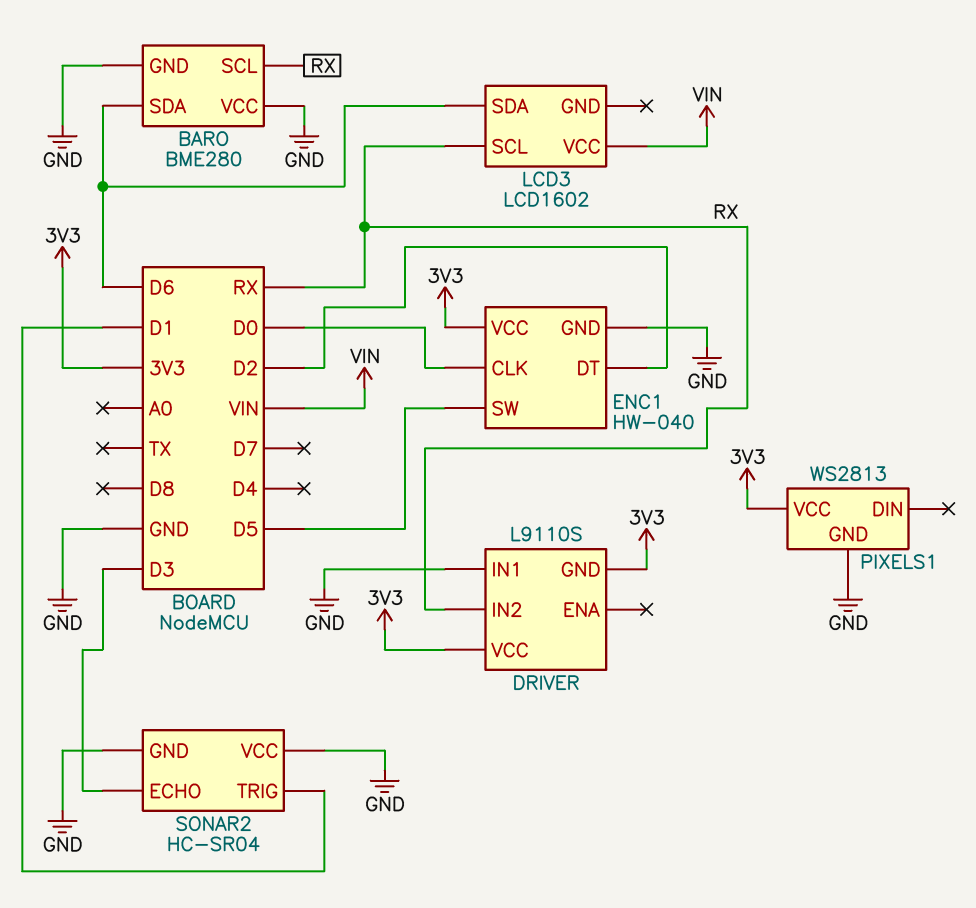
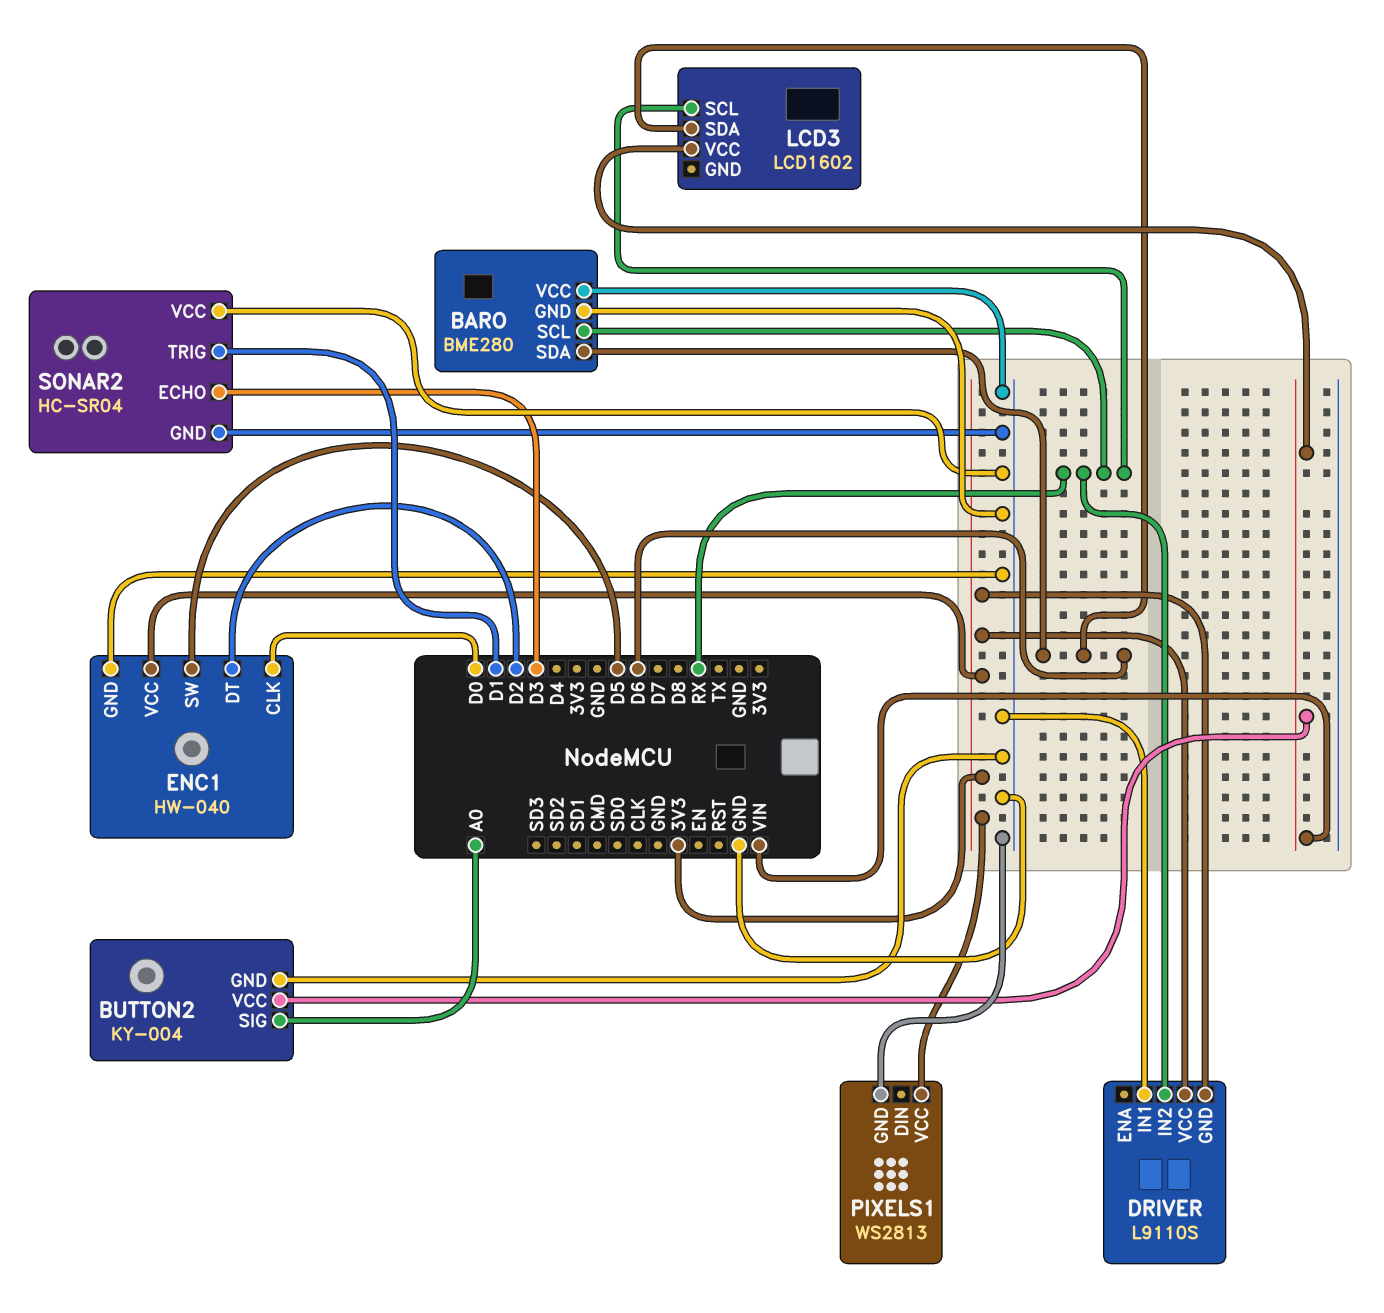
BUTTON2: none -> KY-004
BUTTON2 pin GND: none -> GND
BUTTON2 pin SIG: none -> A0
BUTTON2 pin VCC: none -> VIN

